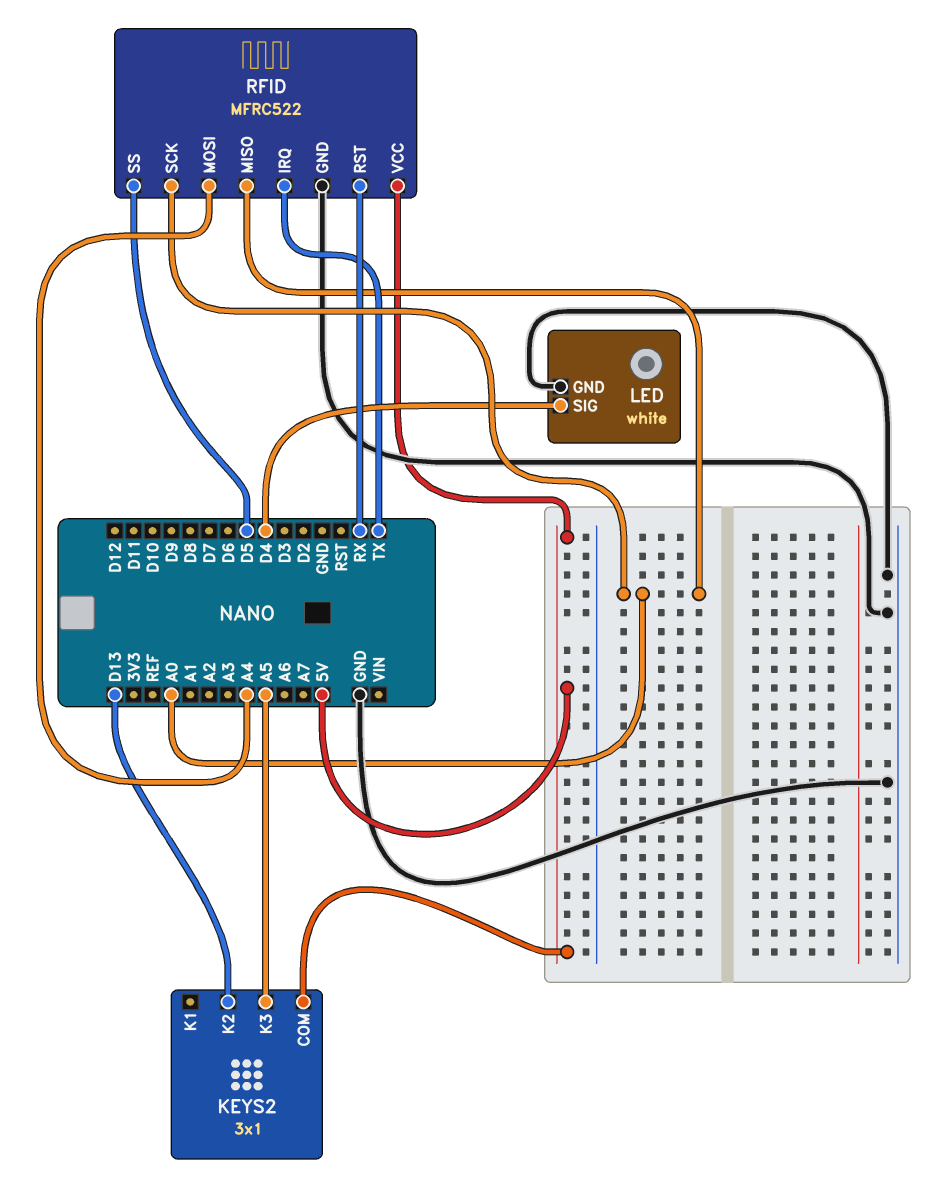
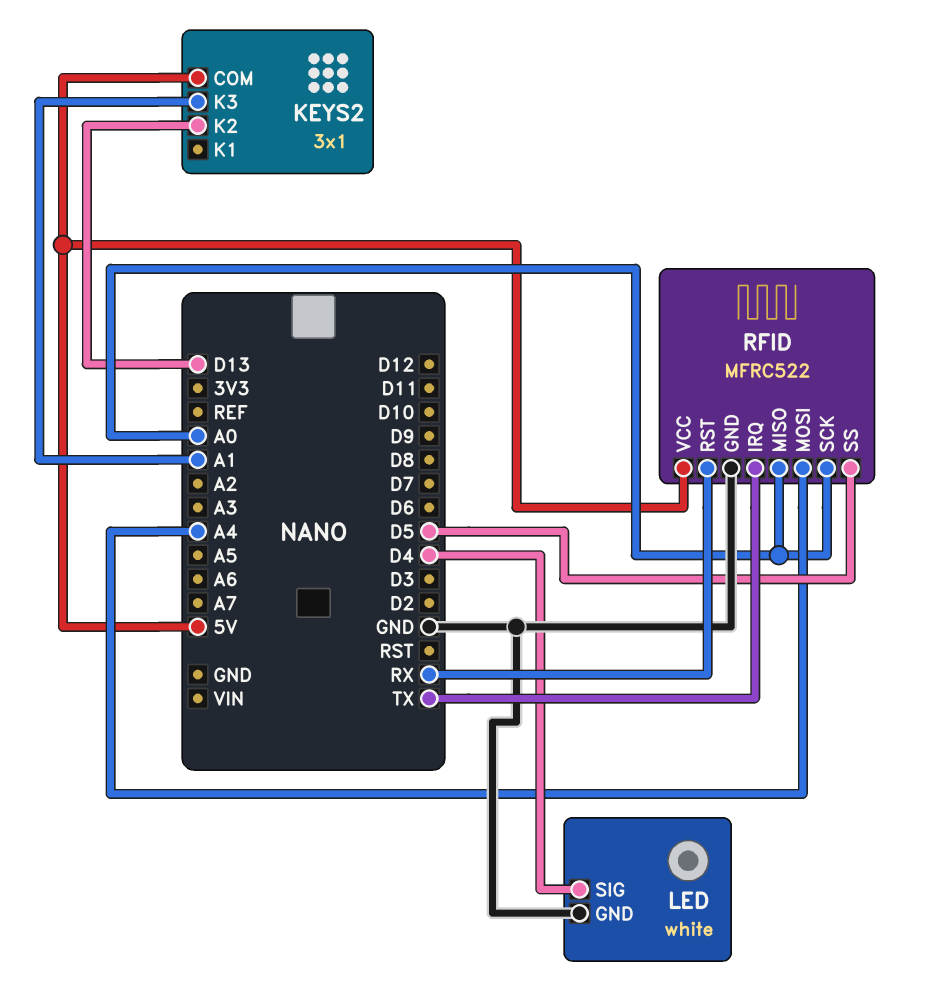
KEYS2 pin K3: A5 -> A1

